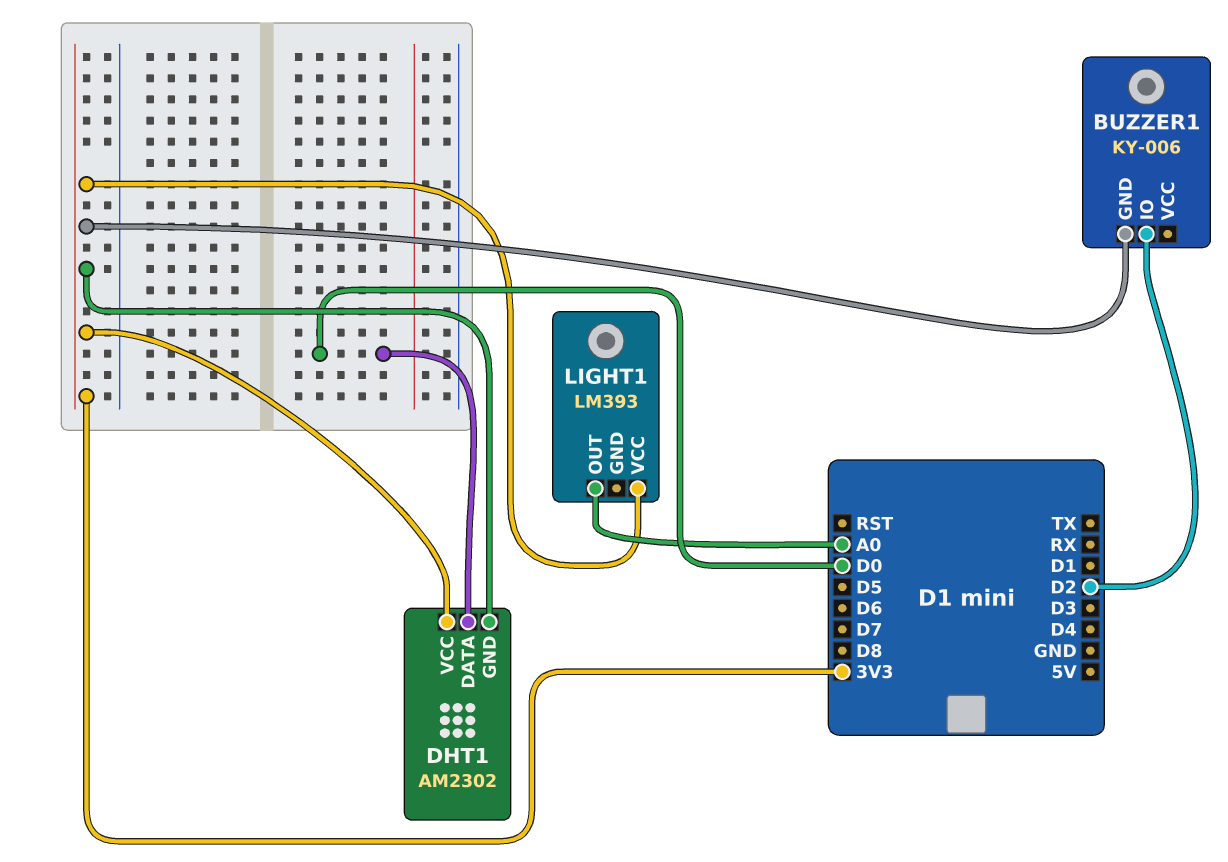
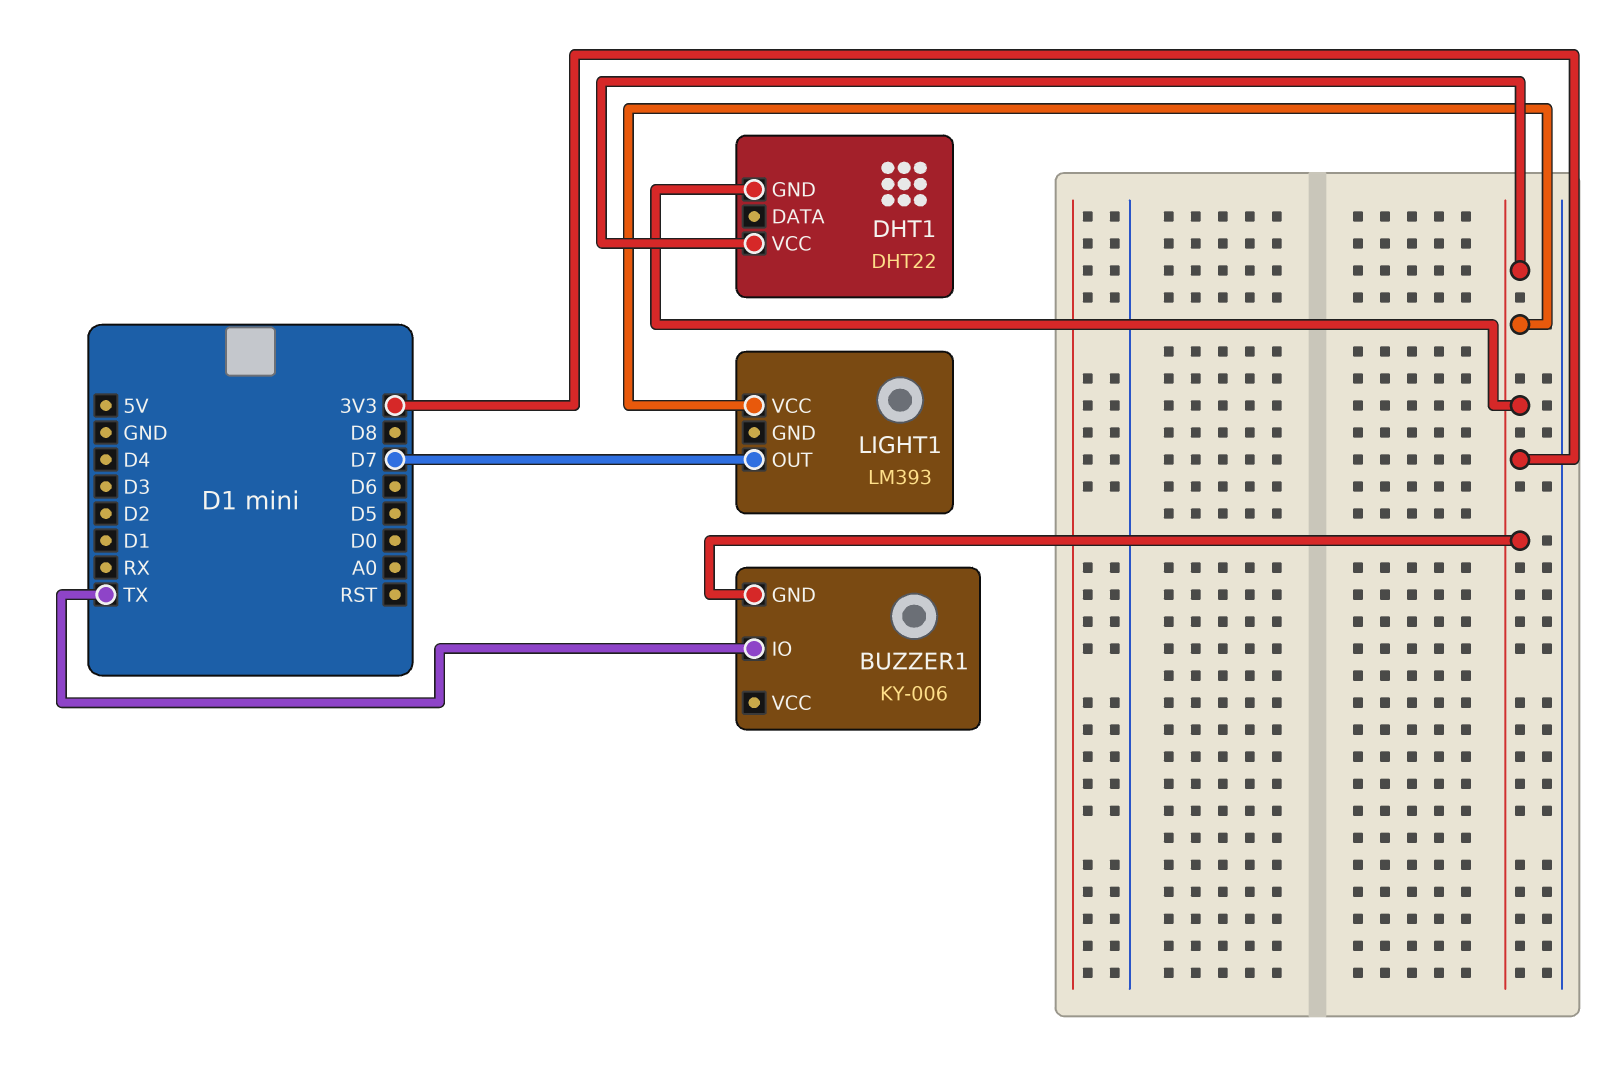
BUZZER1 pin IO: D2 -> TX
DHT1: AM2302 -> DHT22
DHT1 pin DATA: D0 -> none
LIGHT1 pin OUT: A0 -> D7

